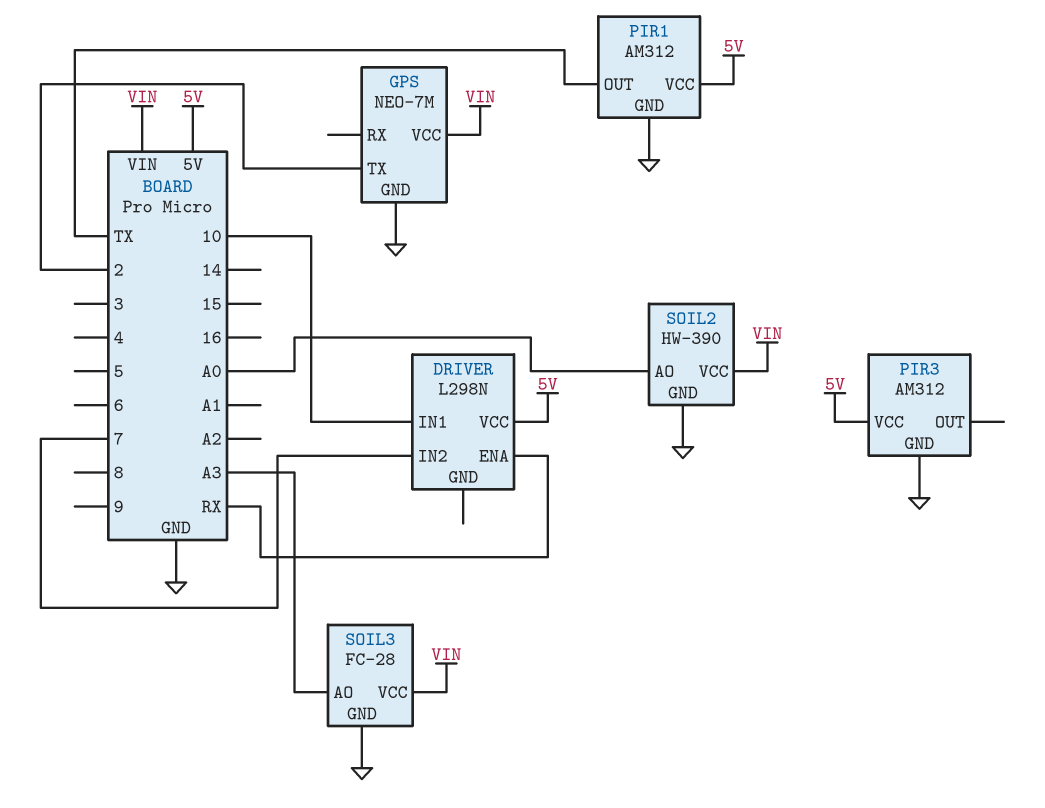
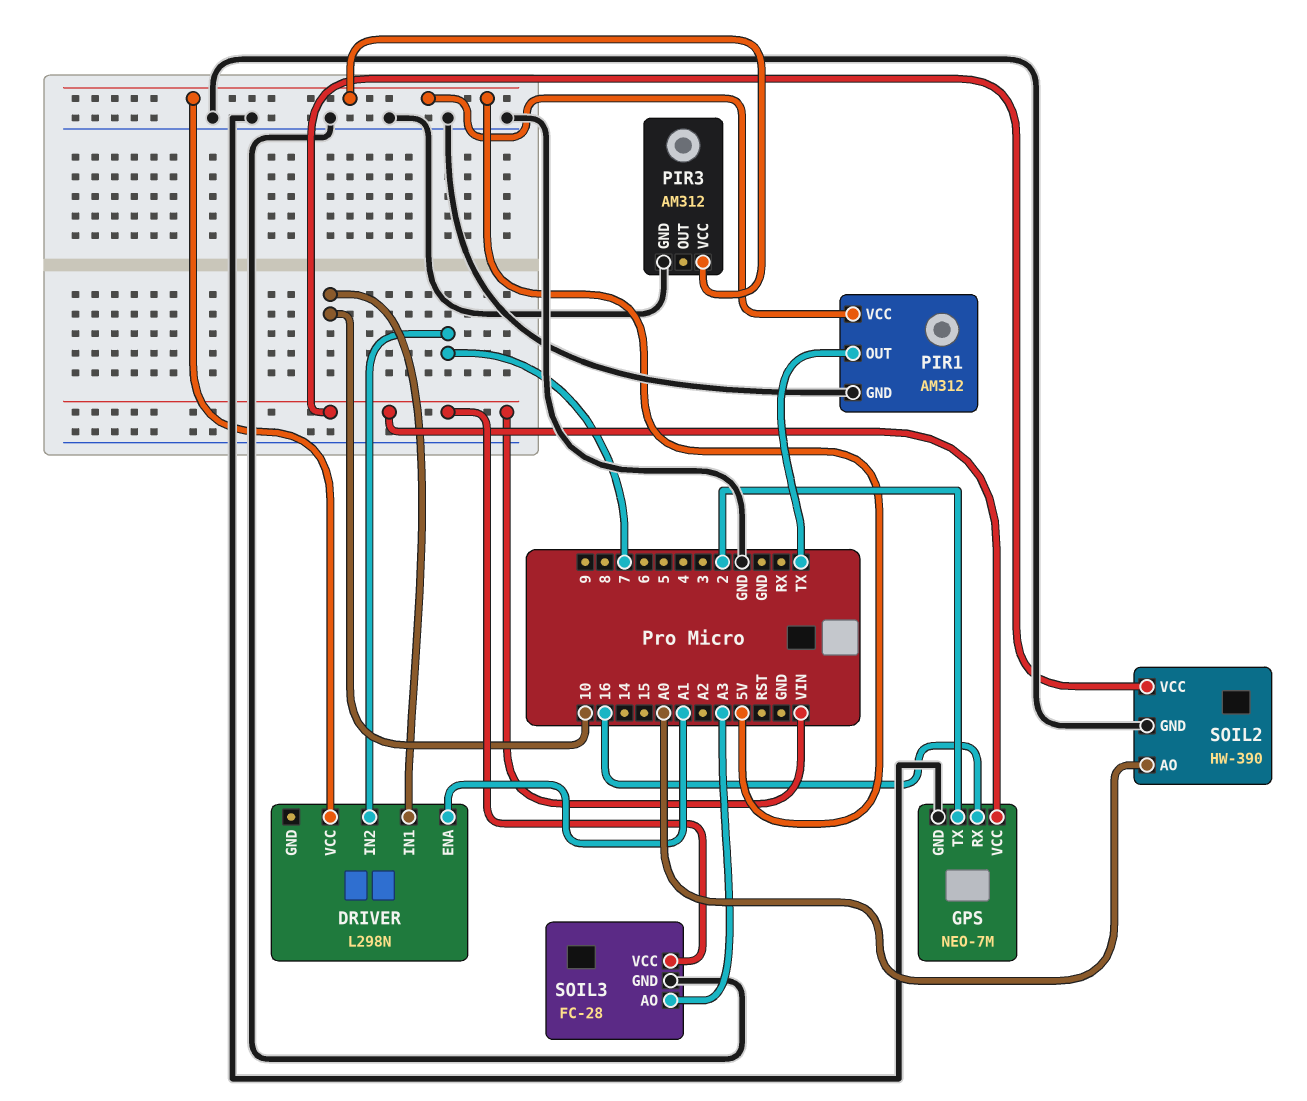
DRIVER pin ENA: RX -> A1
GPS pin RX: none -> 16

